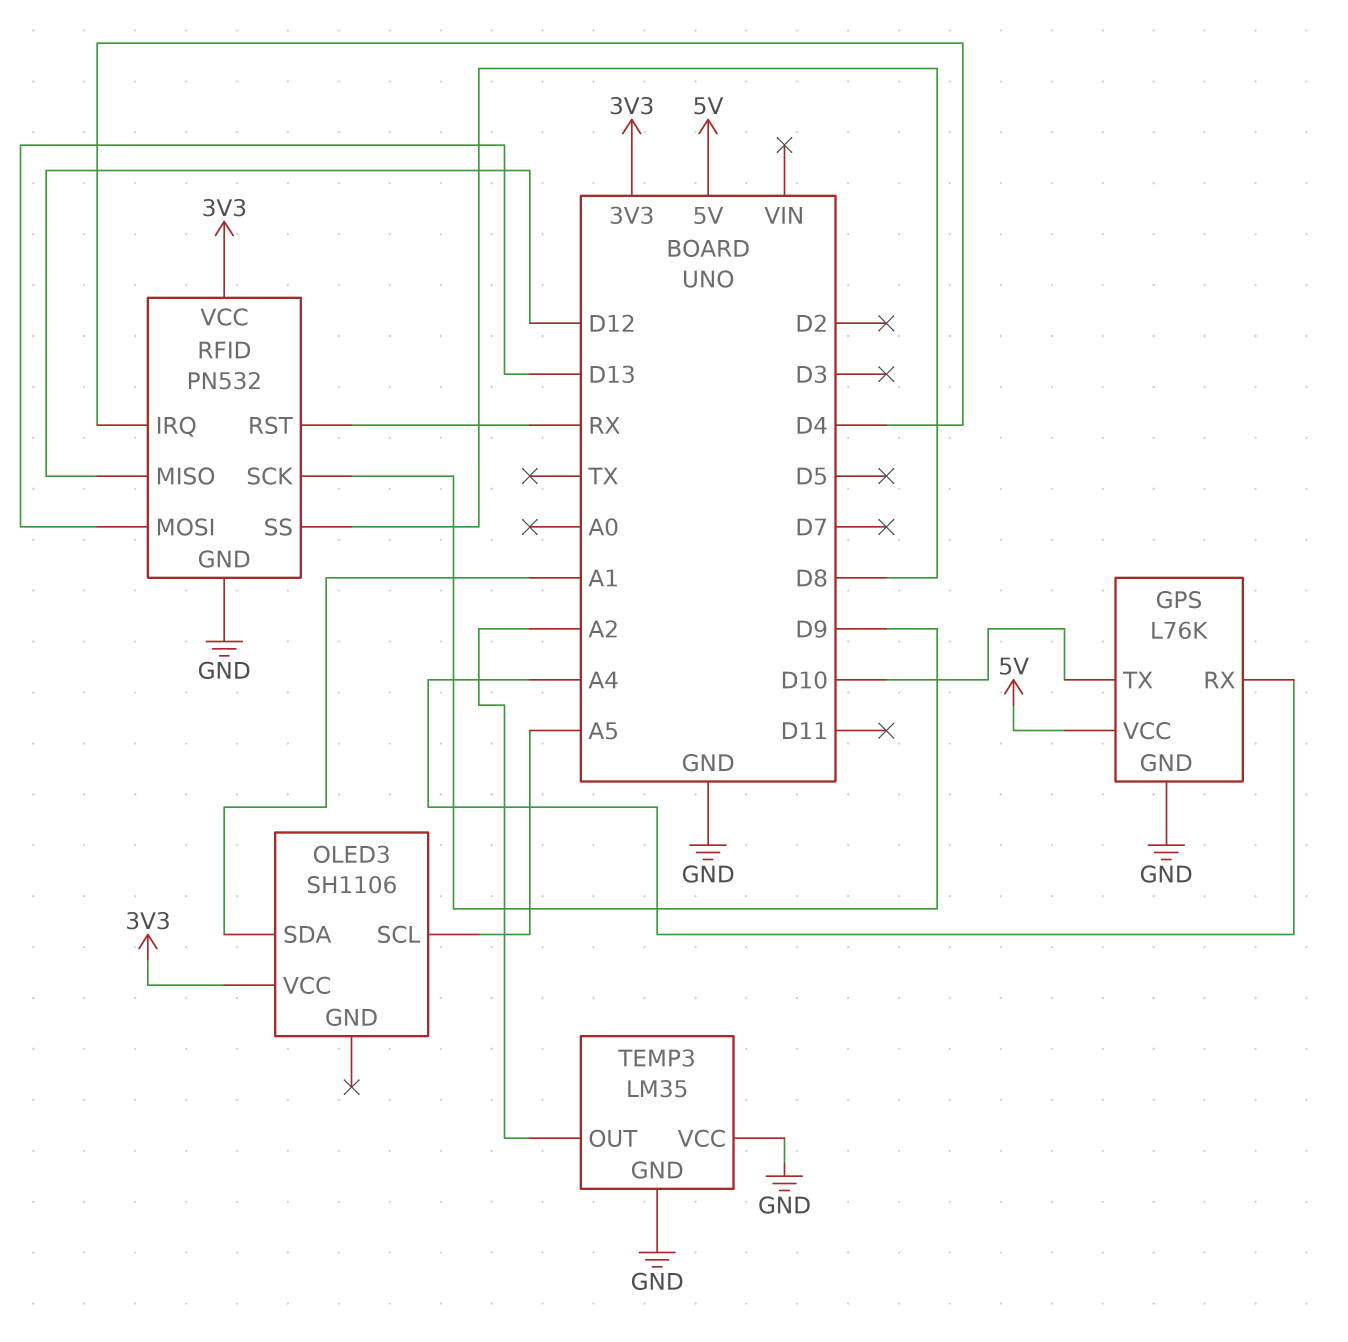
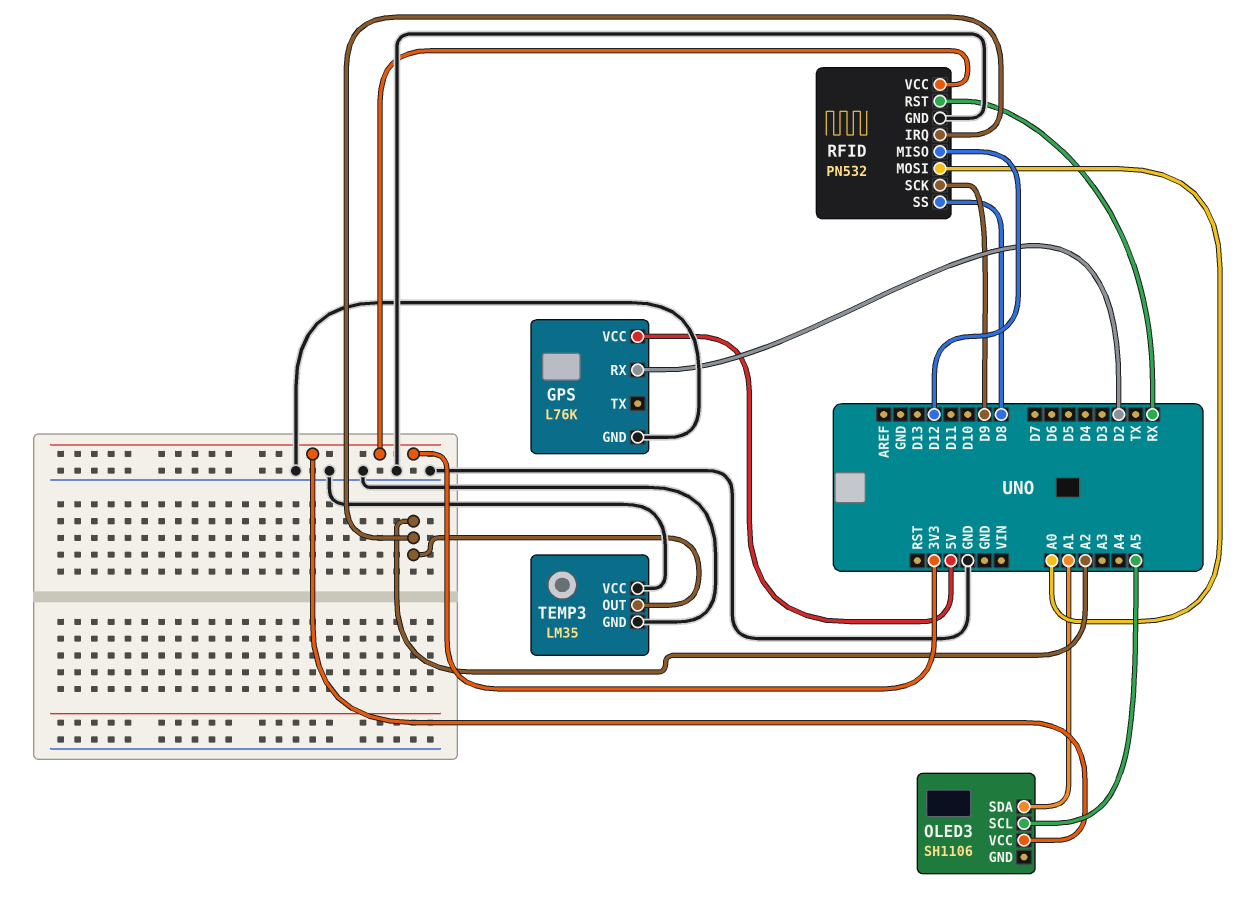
GPS pin RX: A4 -> D2
GPS pin TX: D10 -> none
RFID pin IRQ: D4 -> A2
RFID pin MOSI: D13 -> A0

